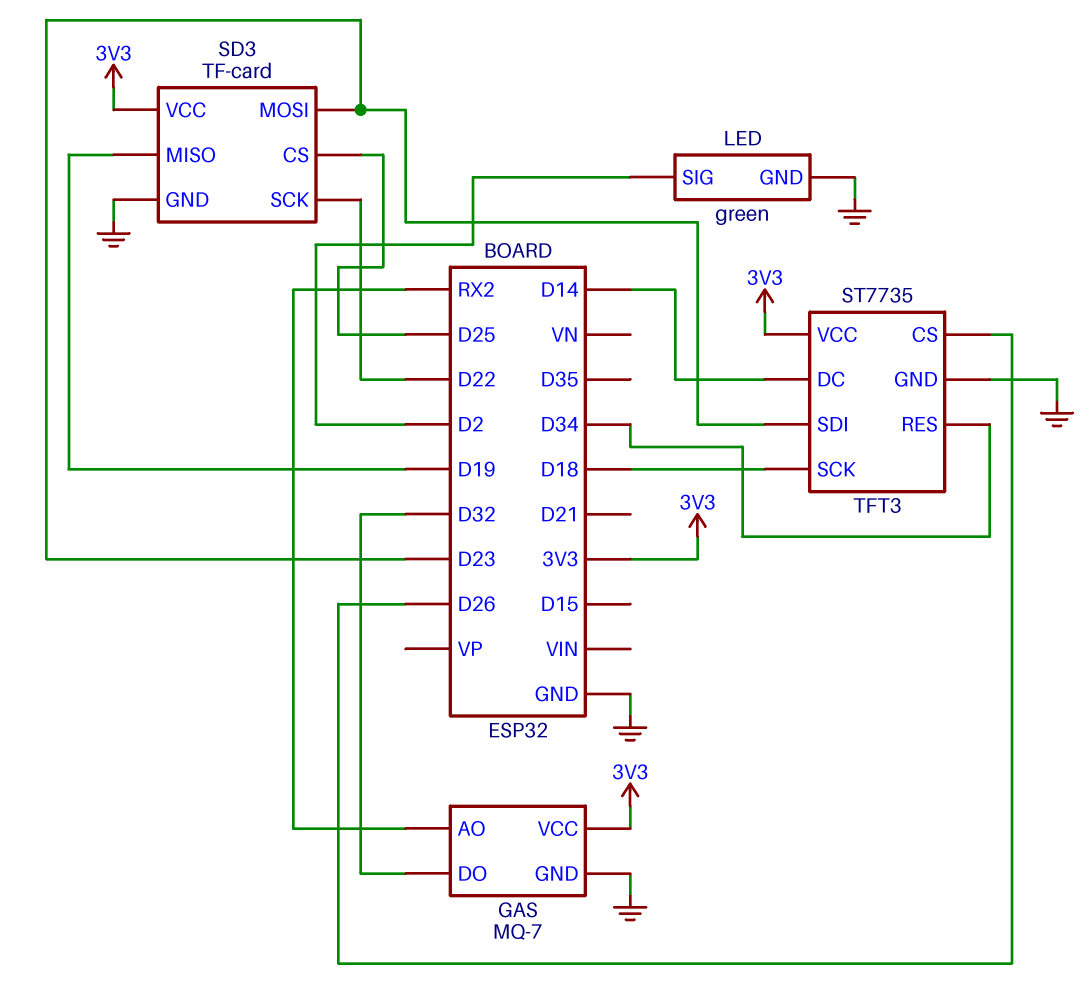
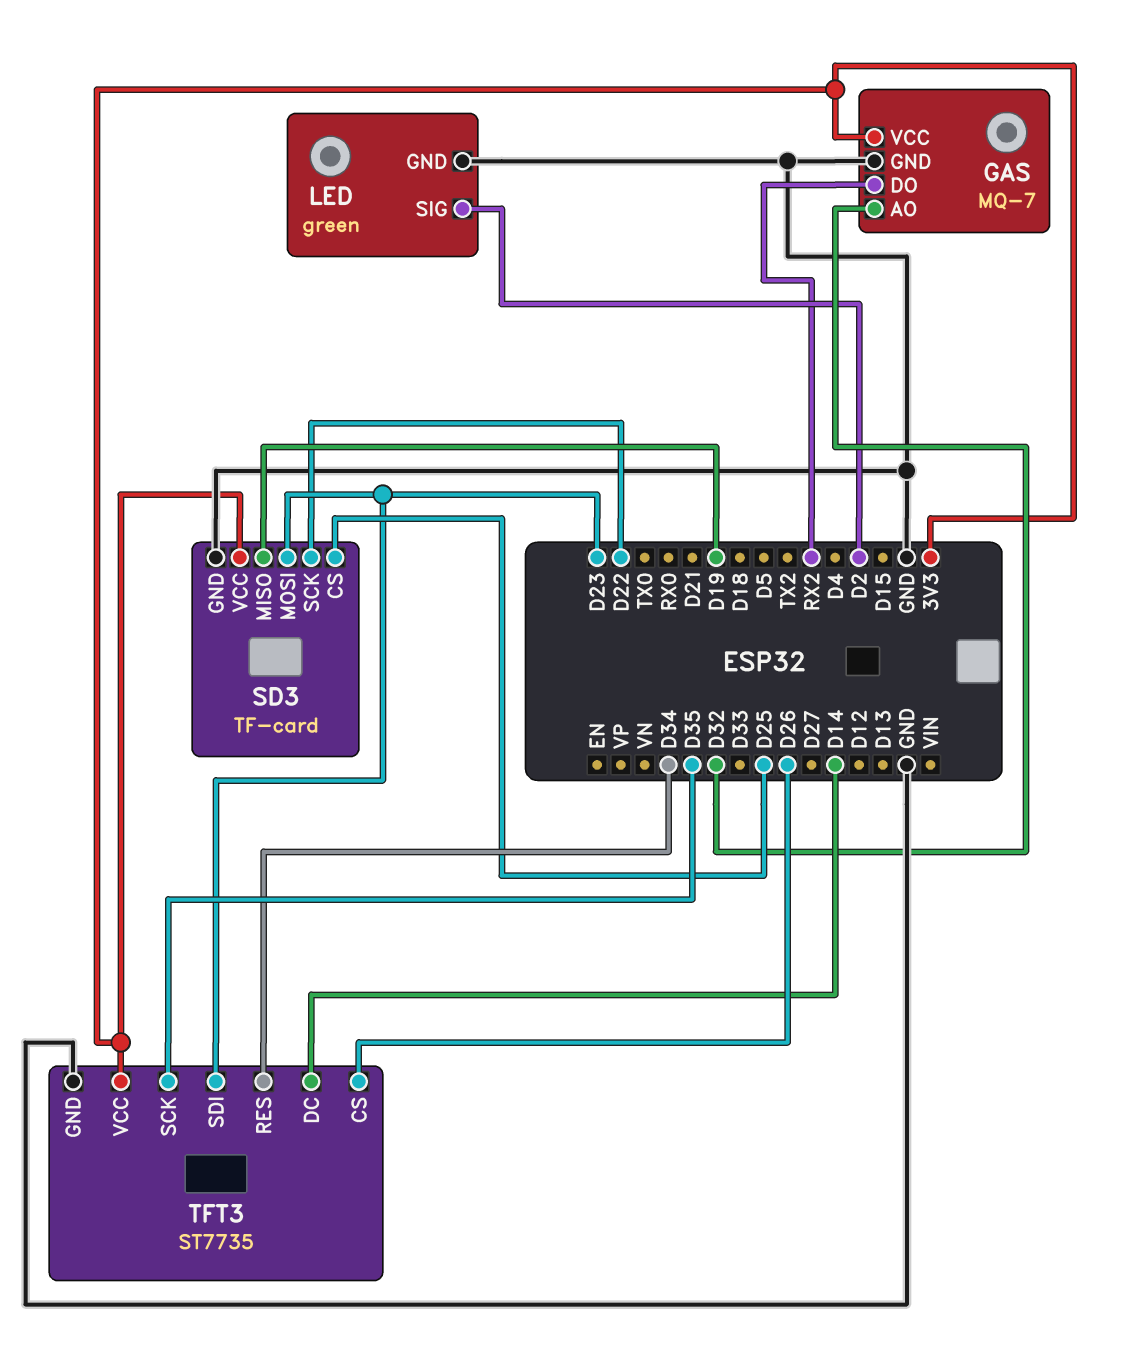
GAS pin AO: RX2 -> D32
GAS pin DO: D32 -> RX2
TFT3 pin SCK: D18 -> D35

